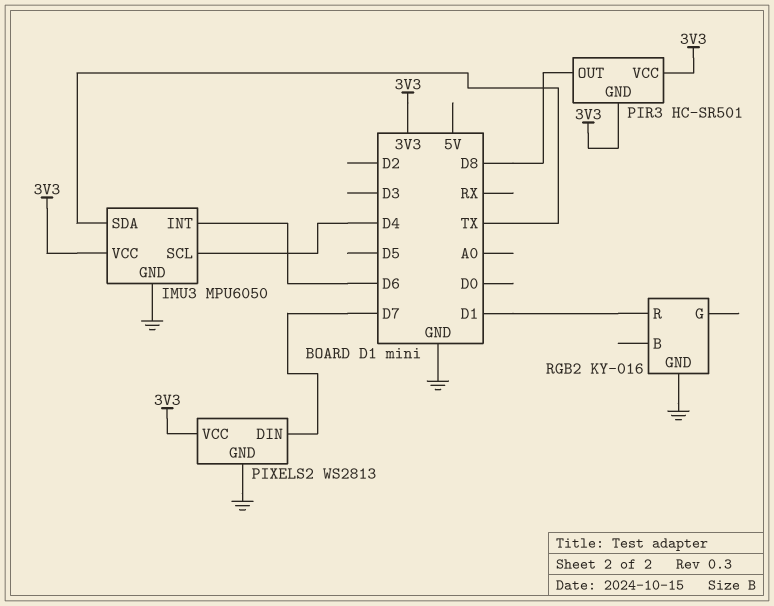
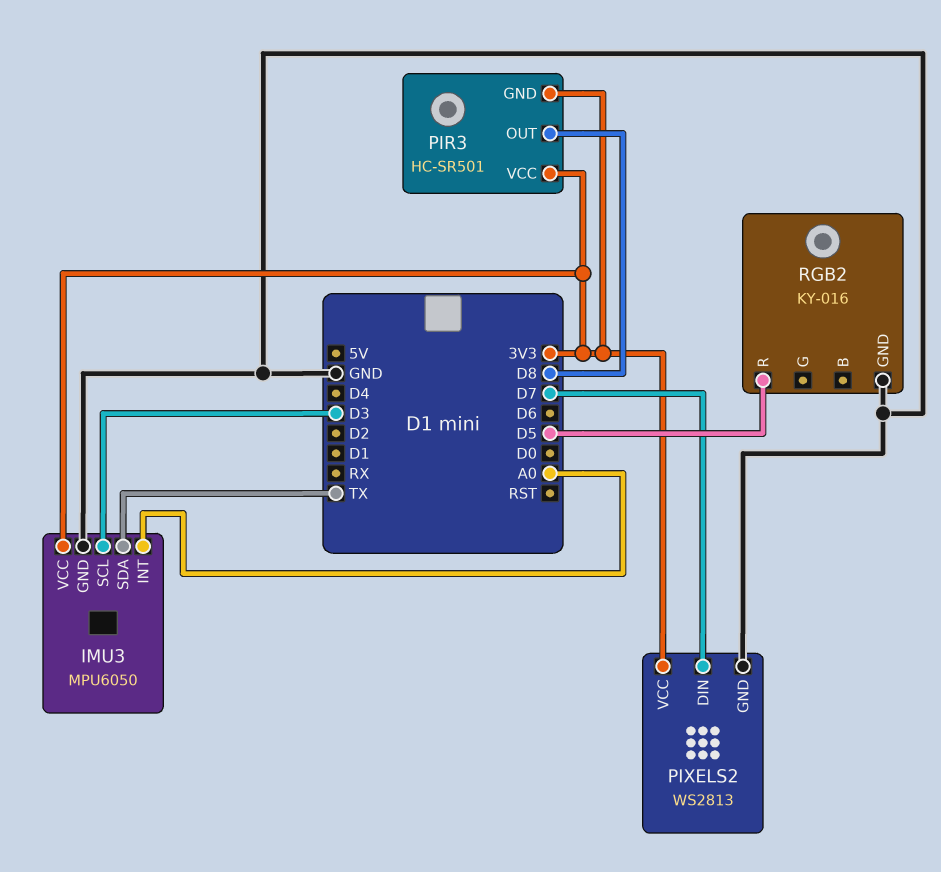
IMU3 pin INT: D6 -> A0
IMU3 pin SCL: D4 -> D3
RGB2 pin R: D1 -> D5

